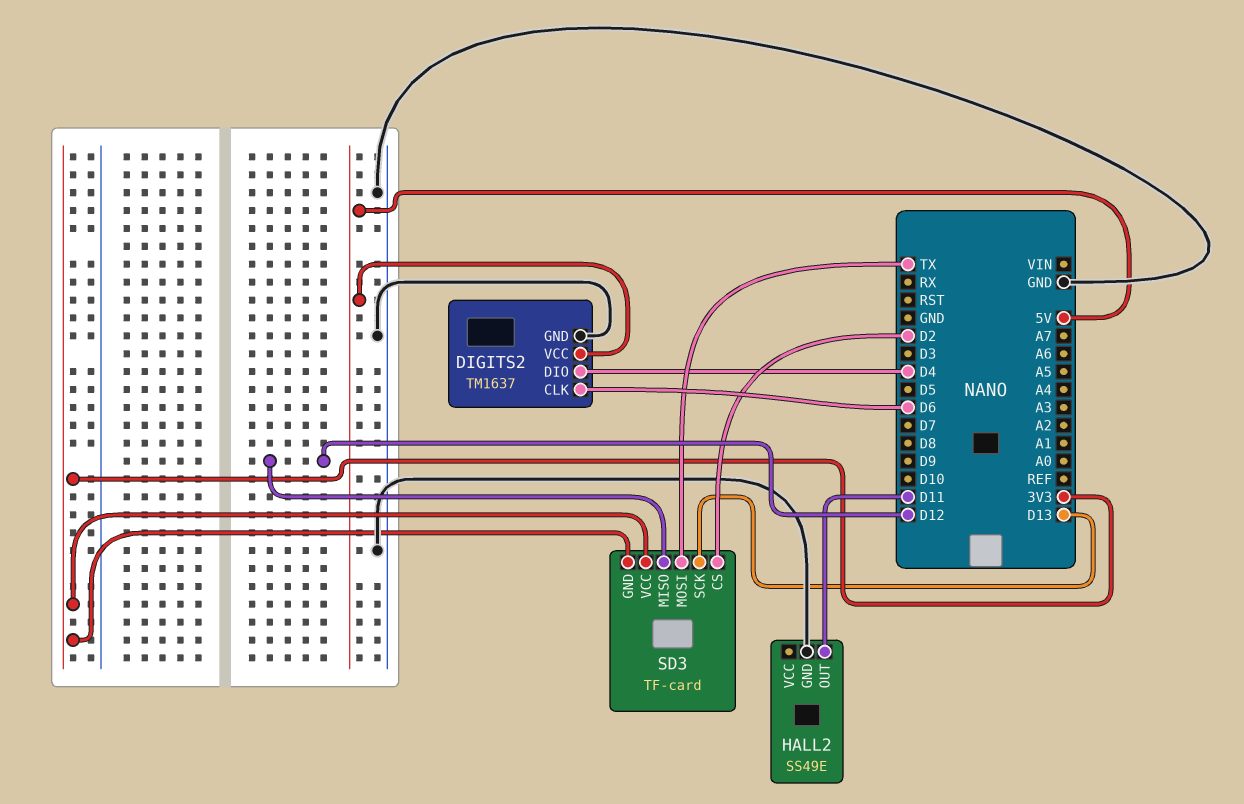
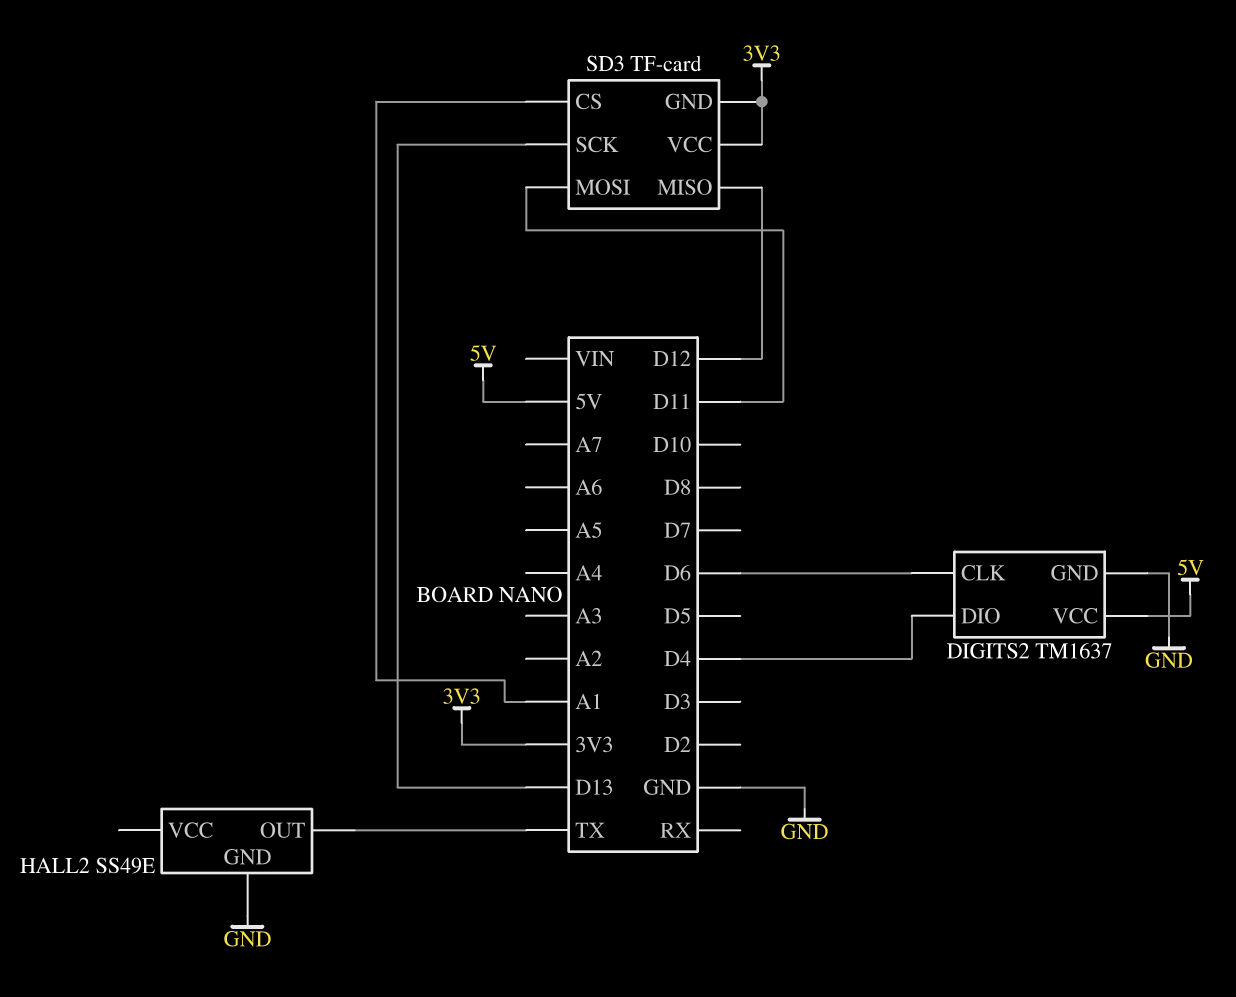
HALL2 pin OUT: D11 -> TX
SD3 pin CS: D2 -> A1
SD3 pin MOSI: TX -> D11

